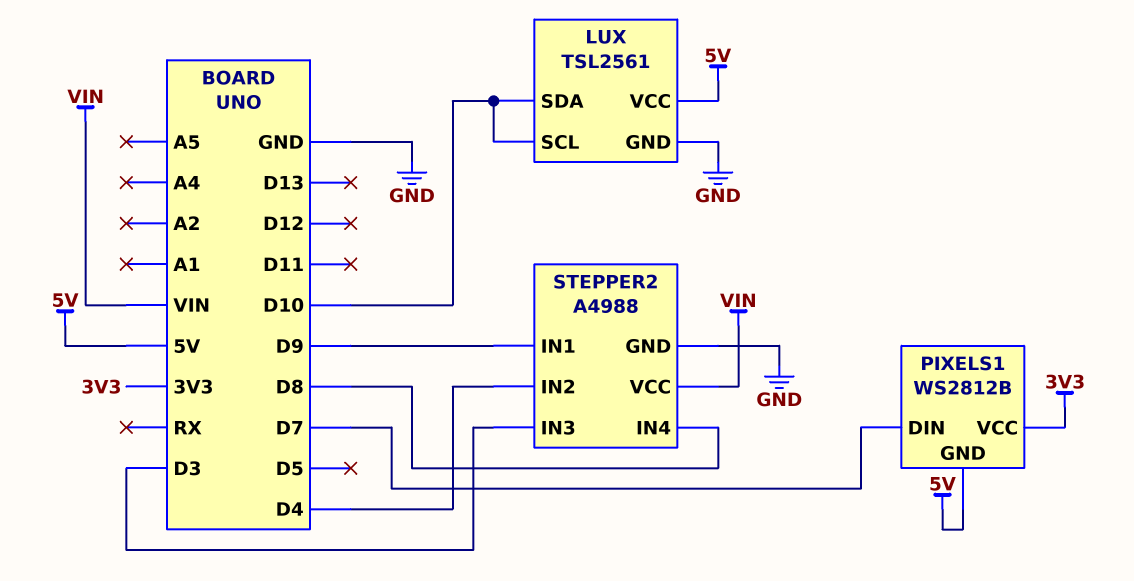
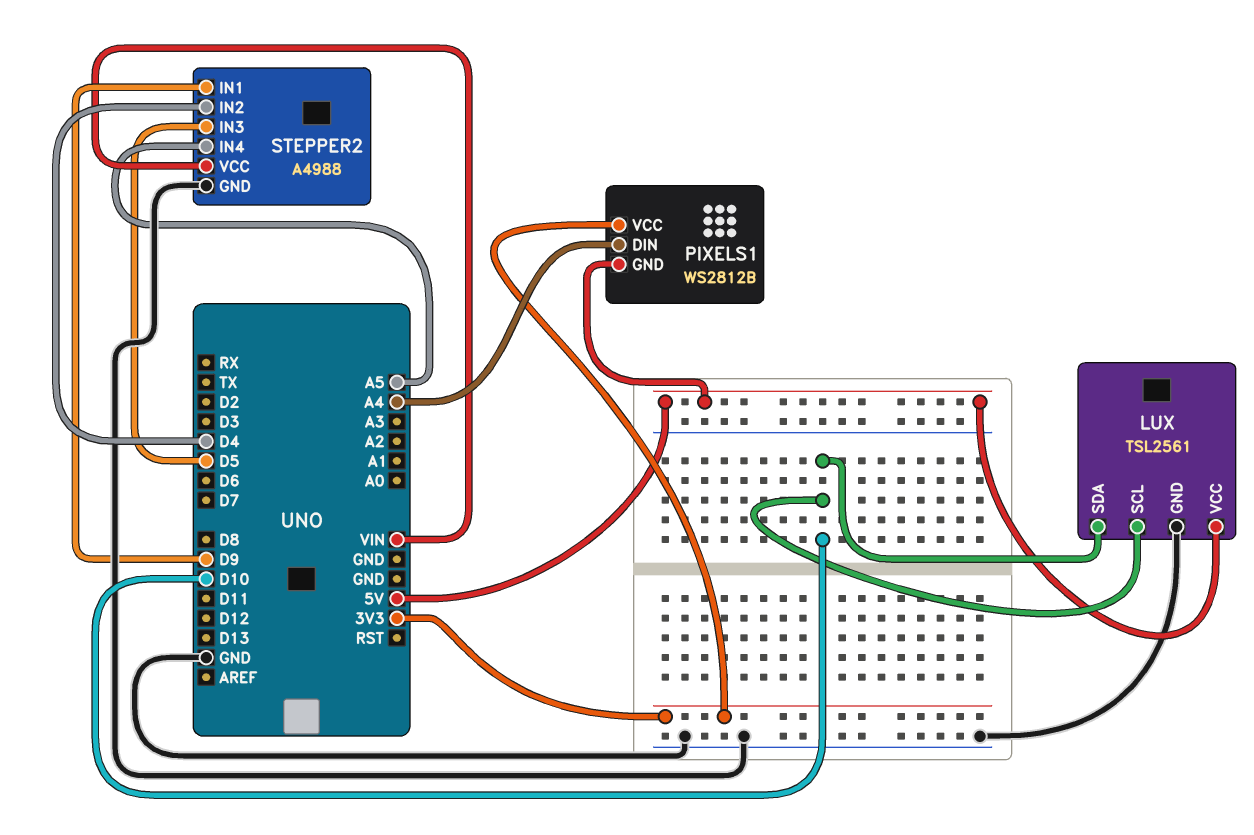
PIXELS1 pin DIN: D7 -> A4
STEPPER2 pin IN3: D3 -> D5
STEPPER2 pin IN4: D8 -> A5

